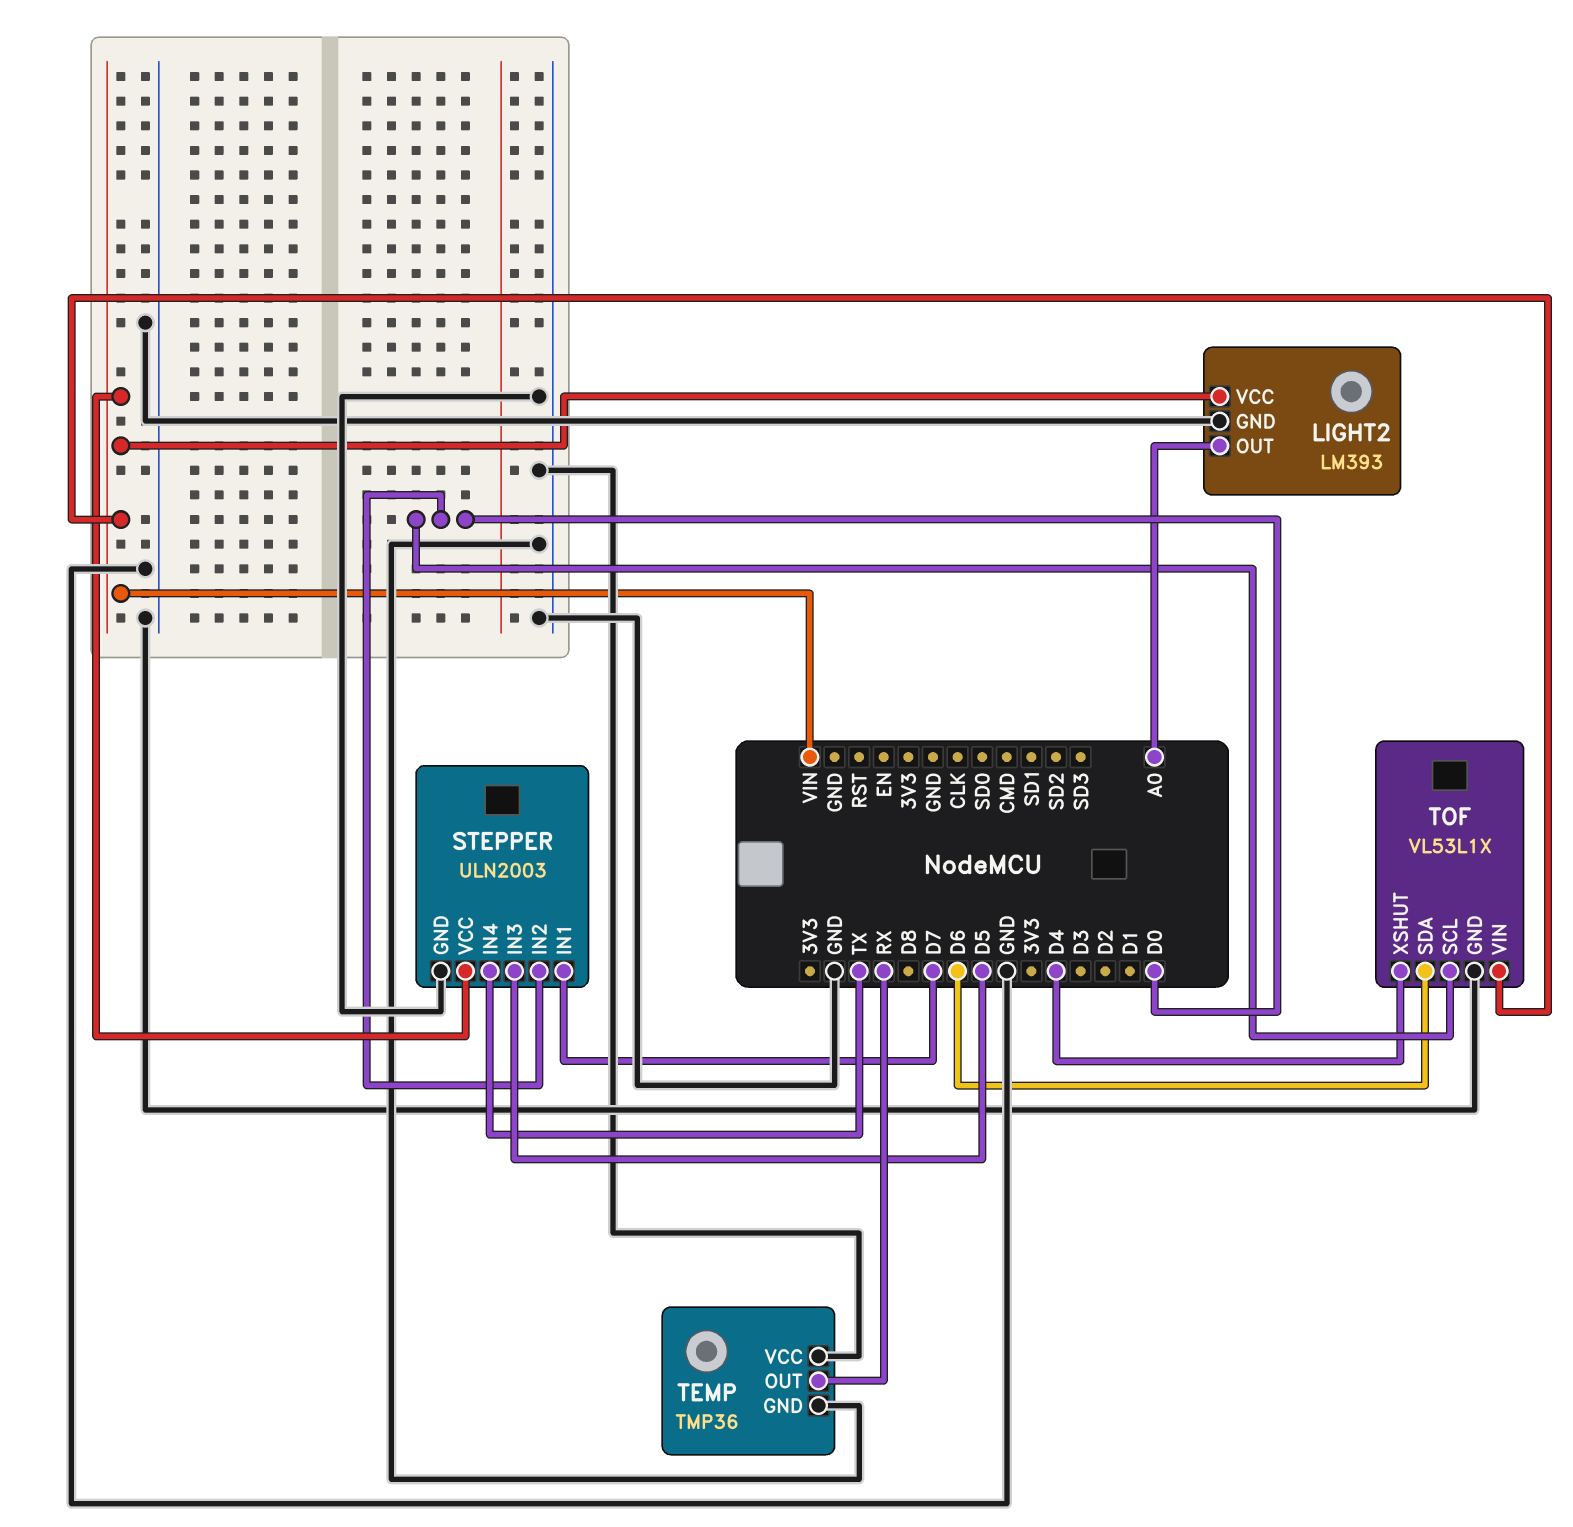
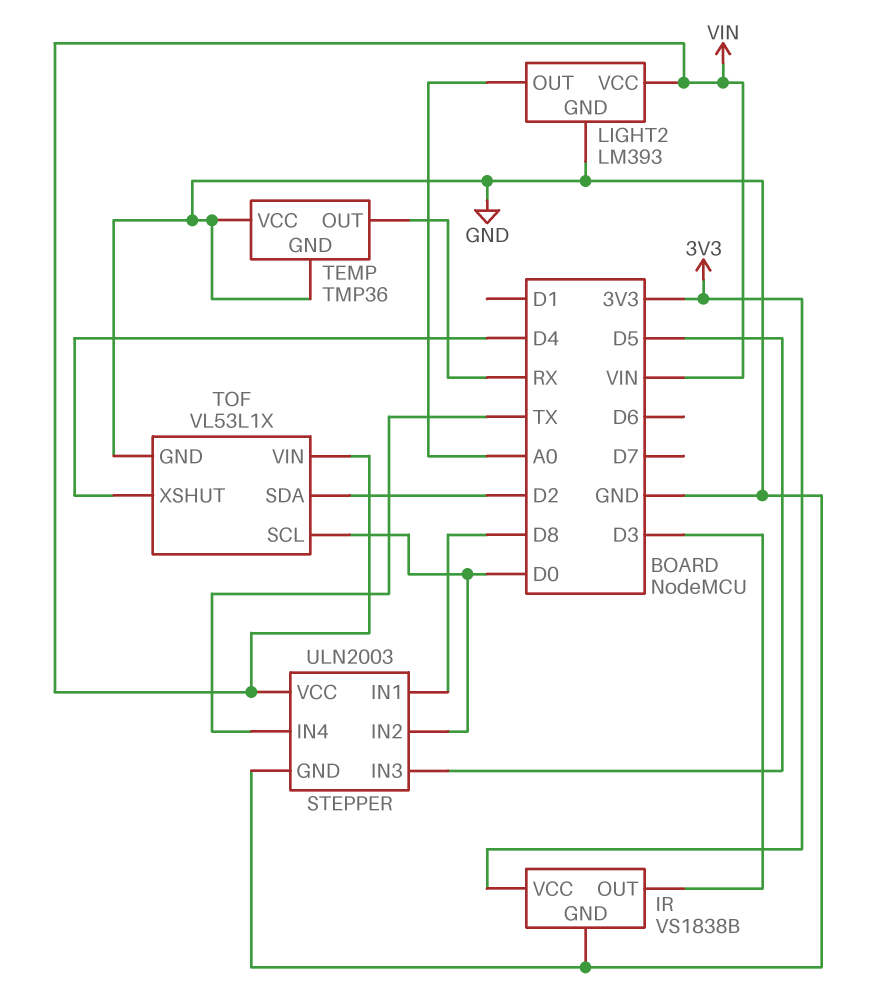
IR: none -> VS1838B
IR pin GND: none -> GND
IR pin OUT: none -> D3
IR pin VCC: none -> 3V3
STEPPER pin IN1: D7 -> D8
TOF pin SDA: D6 -> D2

